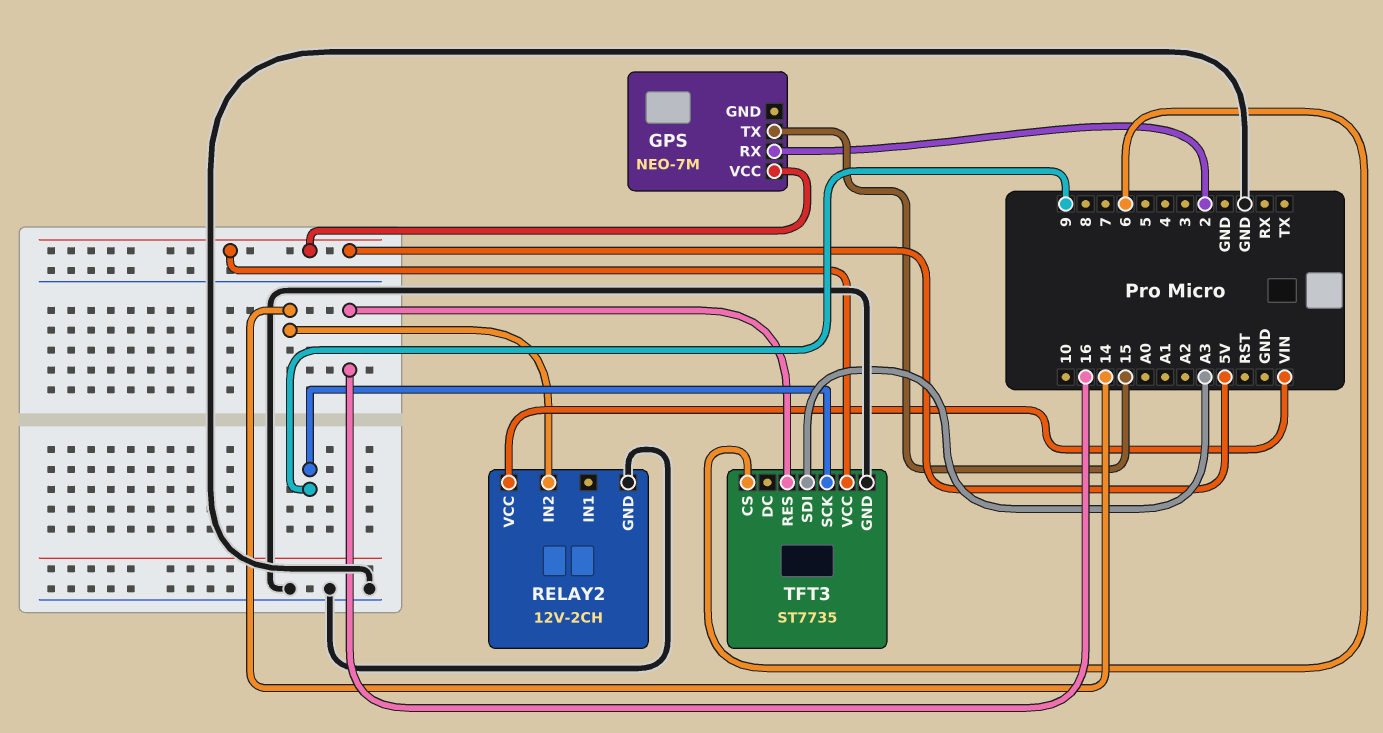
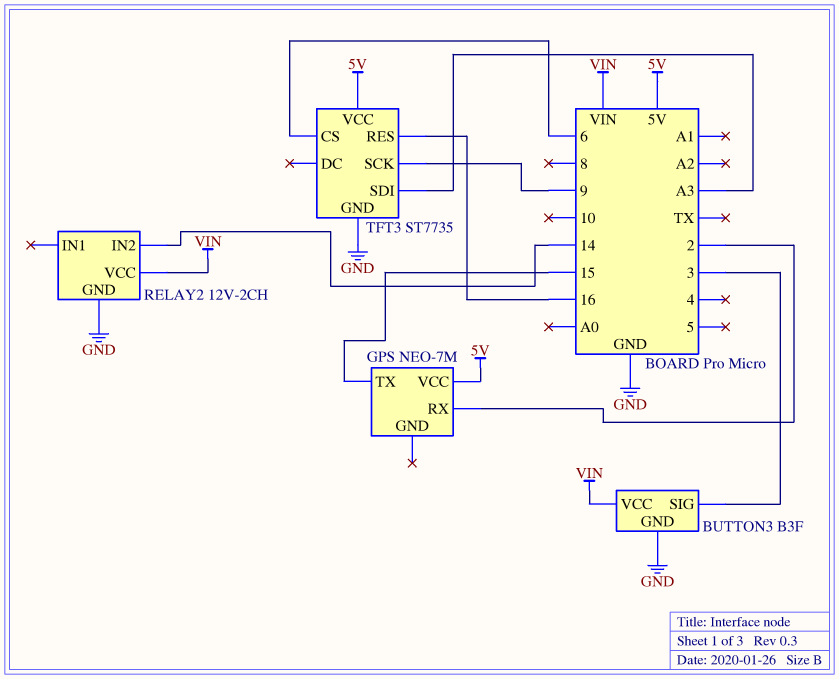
BUTTON3: none -> B3F
BUTTON3 pin GND: none -> GND
BUTTON3 pin SIG: none -> 3
BUTTON3 pin VCC: none -> VIN

